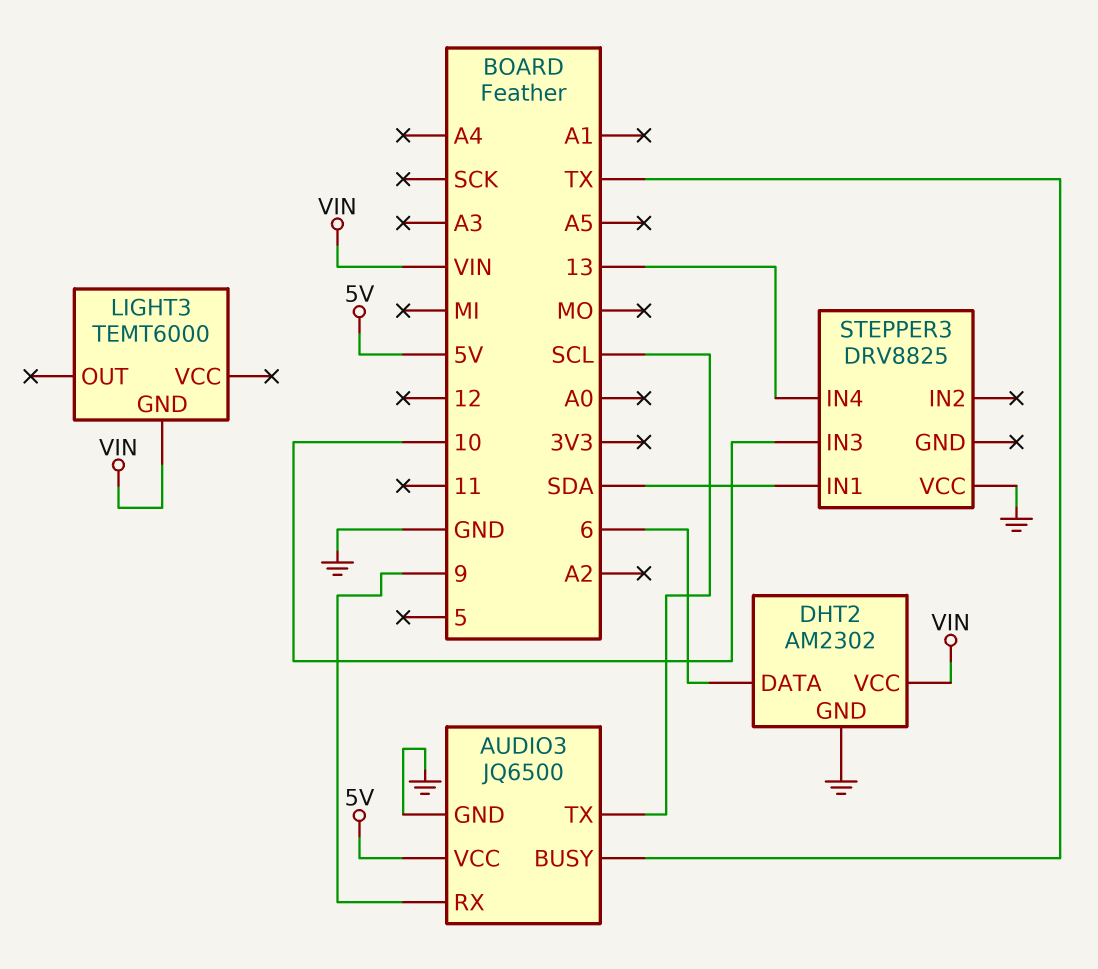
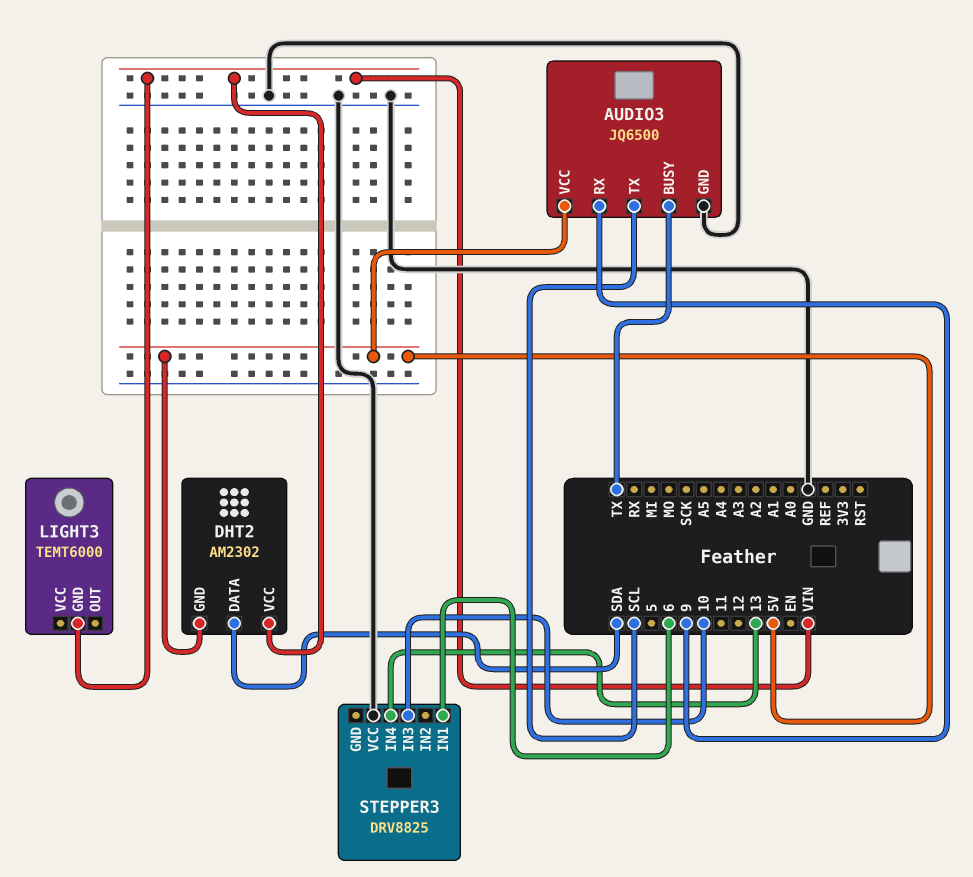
DHT2 pin DATA: 6 -> SDA
DHT2 pin GND: GND -> 5V
STEPPER3 pin IN1: SDA -> 6

